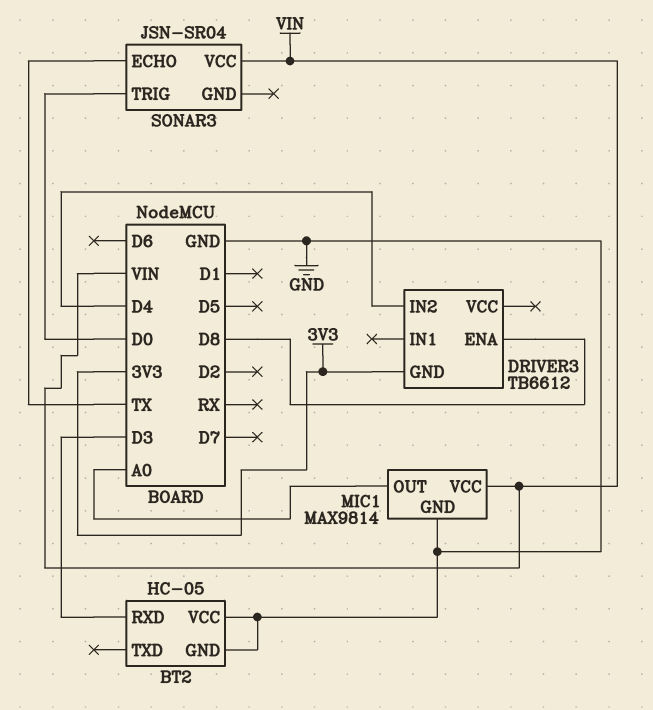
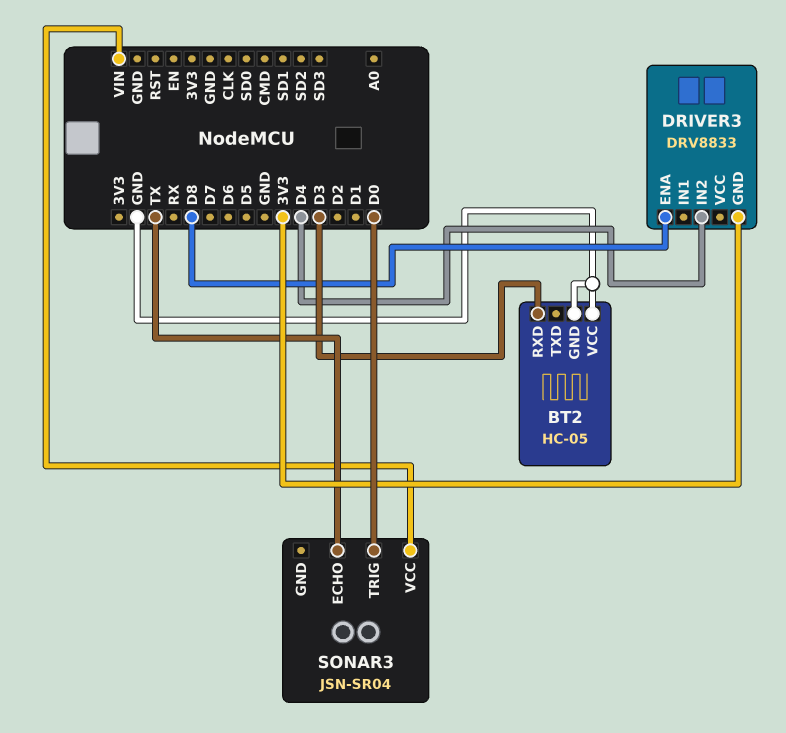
DRIVER3: TB6612 -> DRV8833
MIC1: MAX9814 -> none
MIC1 pin GND: GND -> none
MIC1 pin OUT: A0 -> none
MIC1 pin VCC: VIN -> none

